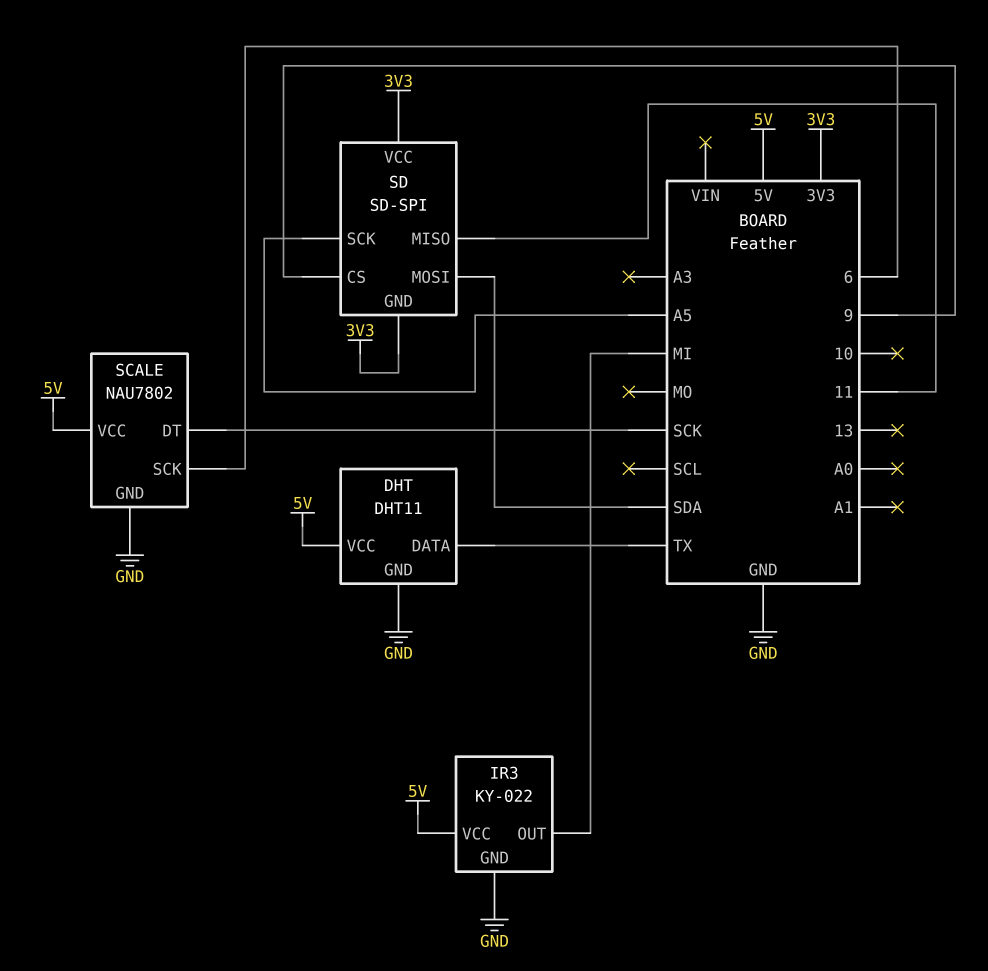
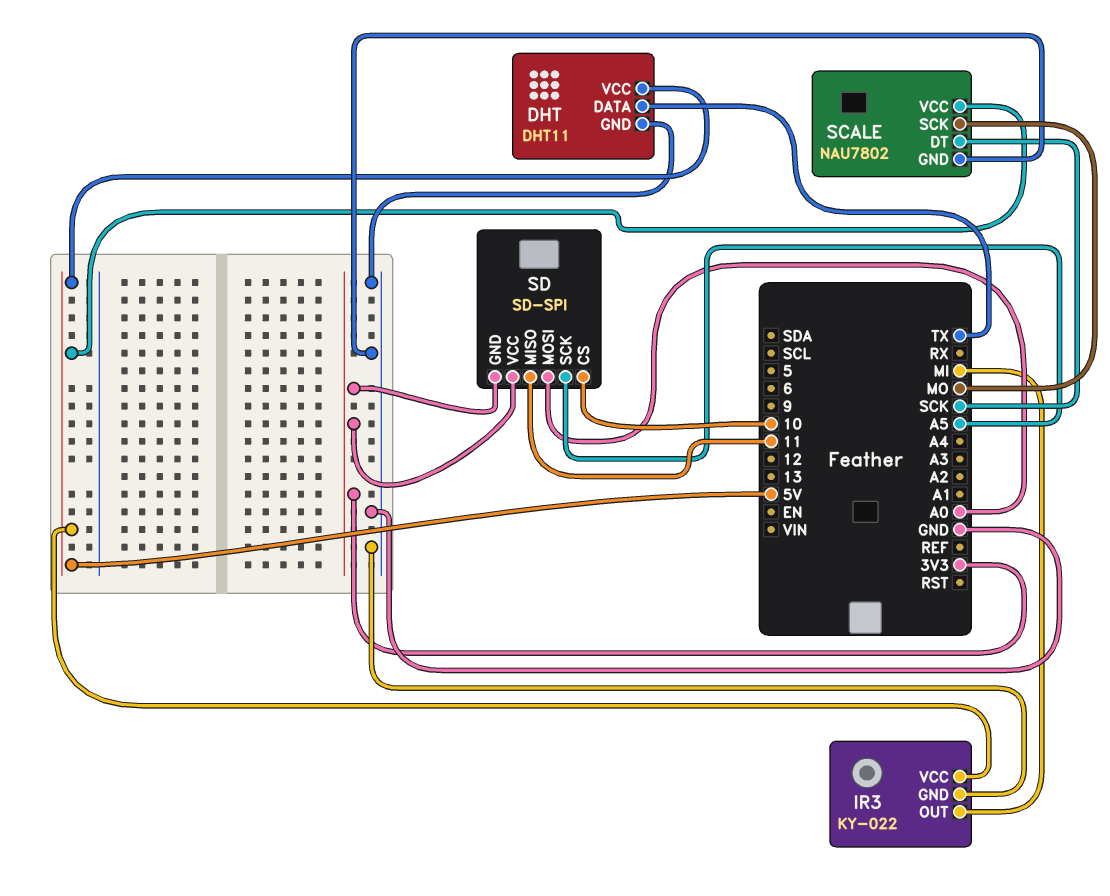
SCALE pin SCK: 6 -> MO
SD pin CS: 9 -> 10
SD pin MOSI: SDA -> A0

